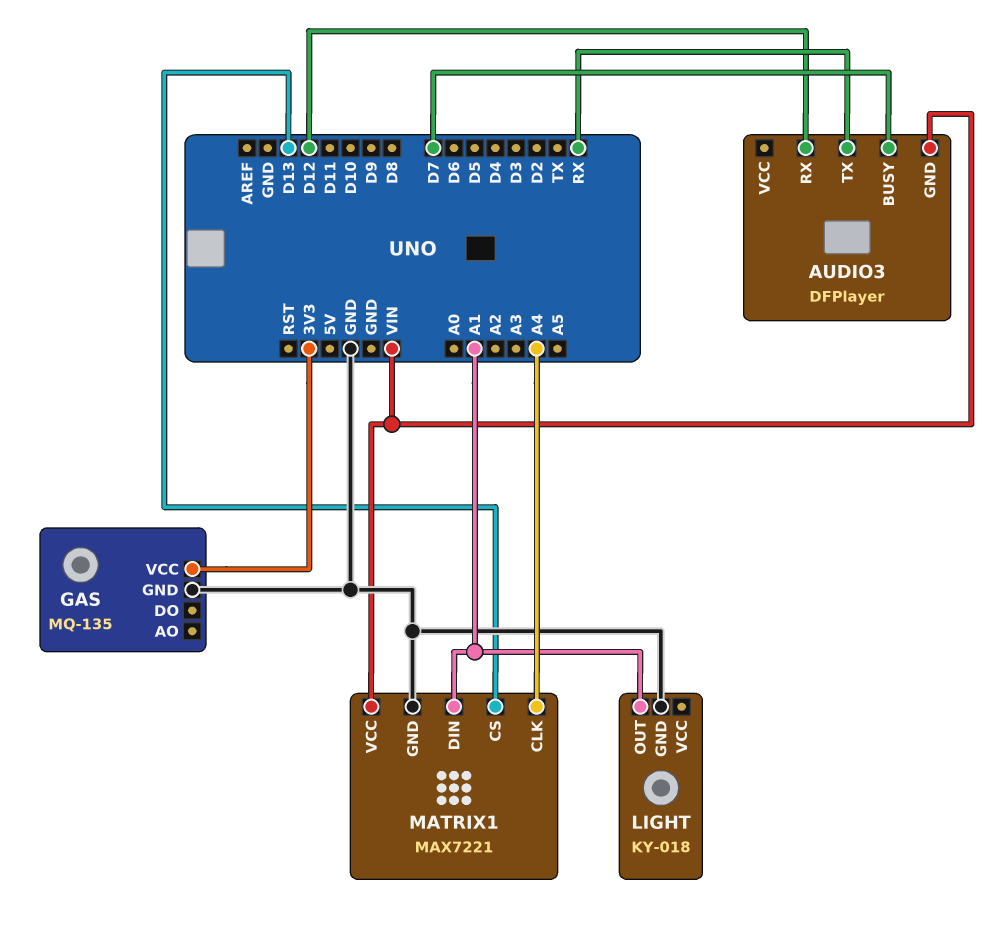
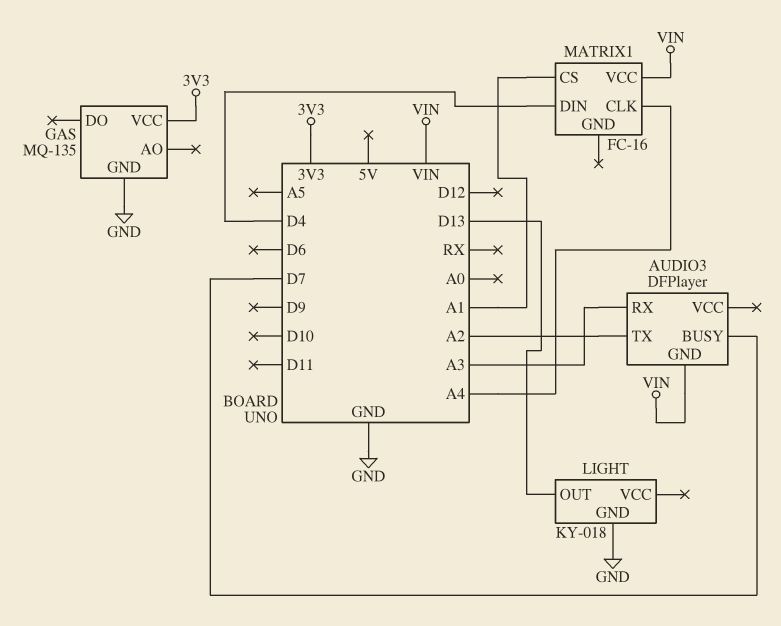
AUDIO3 pin RX: D12 -> A3
AUDIO3 pin TX: RX -> A2
LIGHT pin OUT: A1 -> D13
MATRIX1: MAX7221 -> FC-16
MATRIX1 pin CS: D13 -> A1
MATRIX1 pin DIN: A1 -> D4
MATRIX1 pin GND: GND -> none

